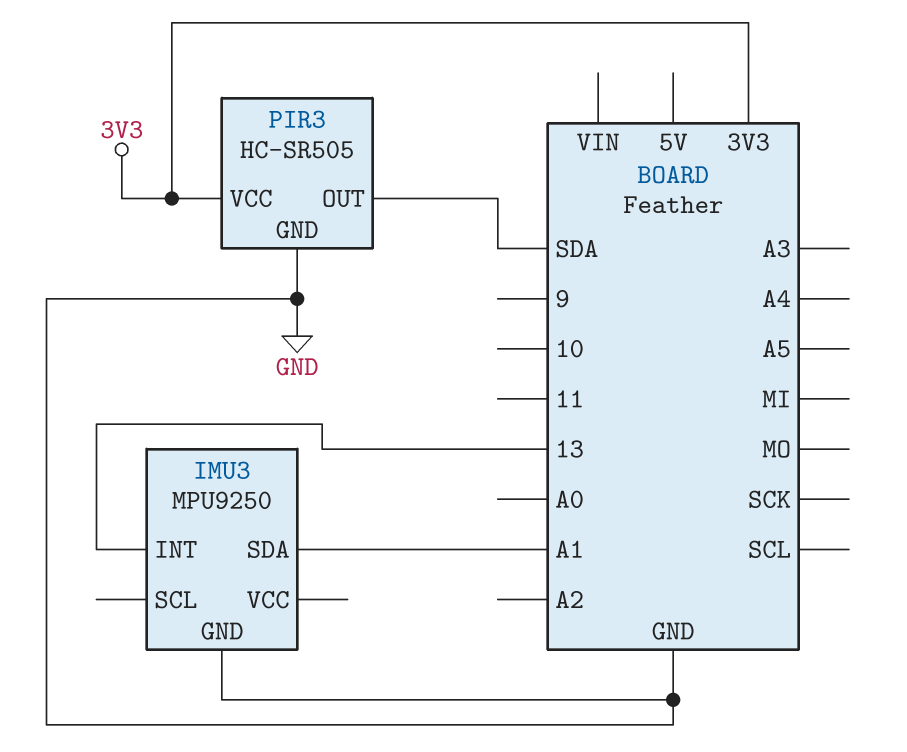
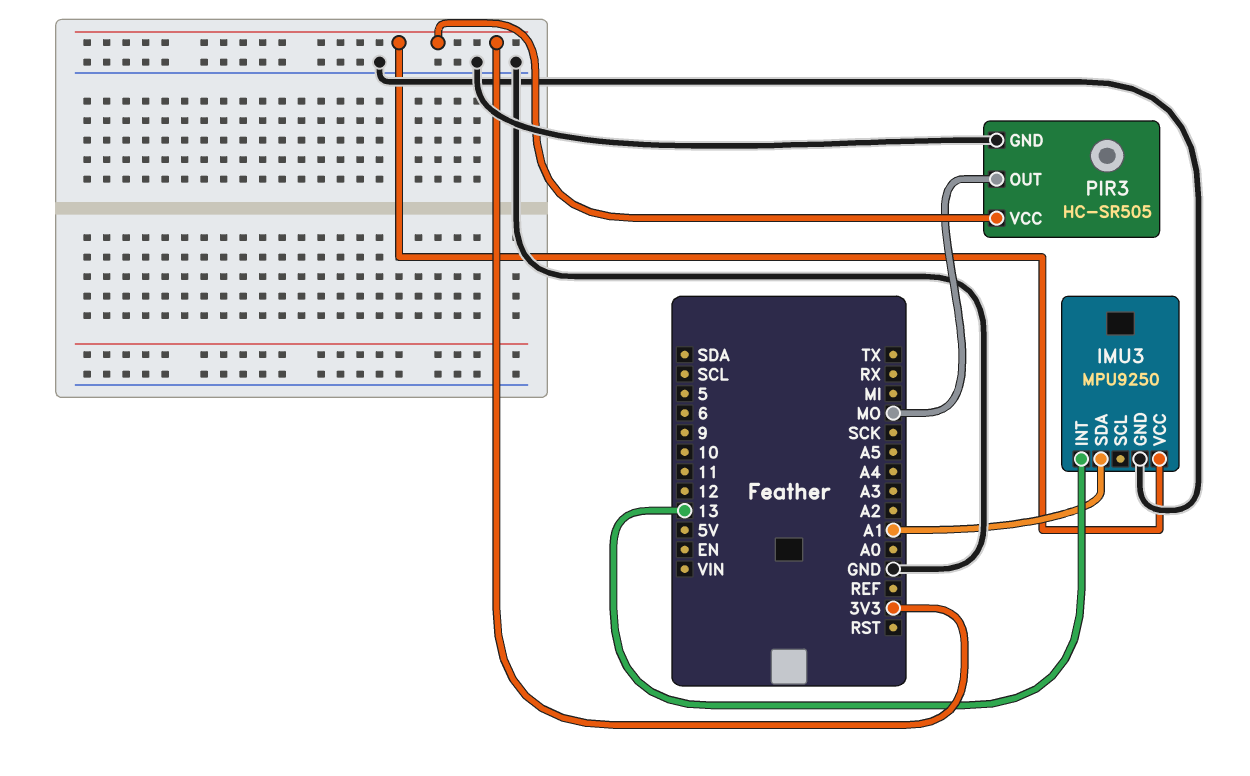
IMU3 pin VCC: none -> 3V3
PIR3 pin OUT: SDA -> MO

